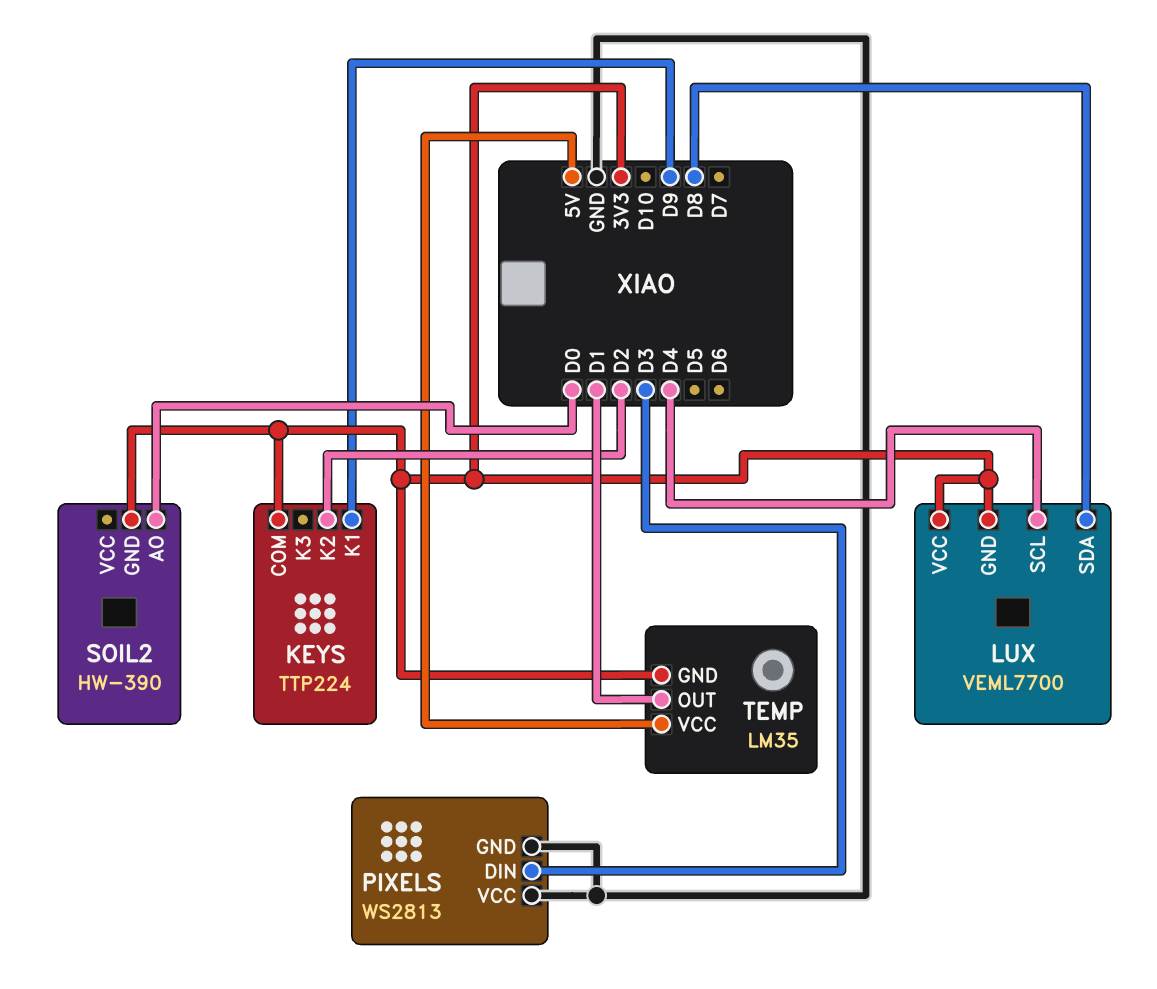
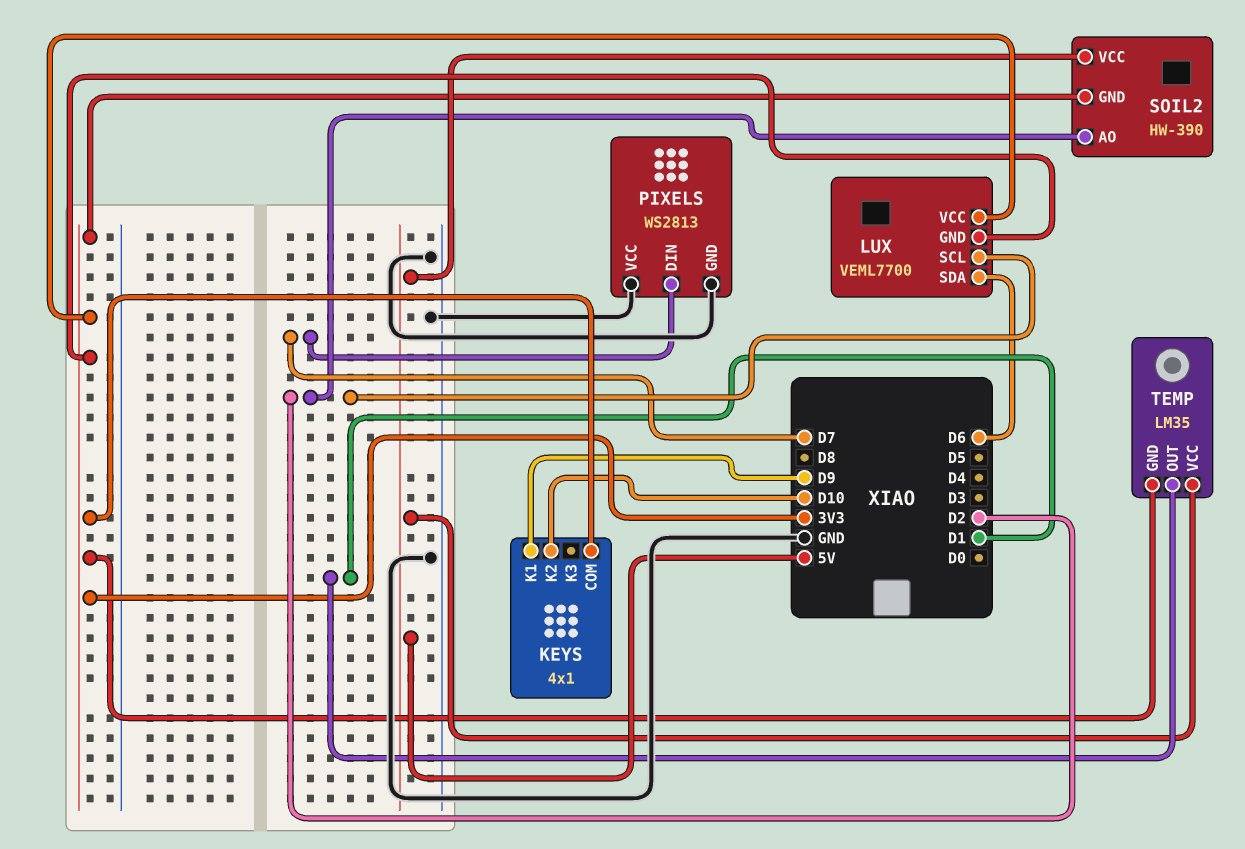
KEYS: TTP224 -> 4x1
KEYS pin K2: D2 -> D10
LUX pin SCL: D4 -> D2
LUX pin SDA: D8 -> D6
PIXELS pin DIN: D3 -> D7
SOIL2 pin AO: D0 -> D2
SOIL2 pin VCC: none -> 5V

